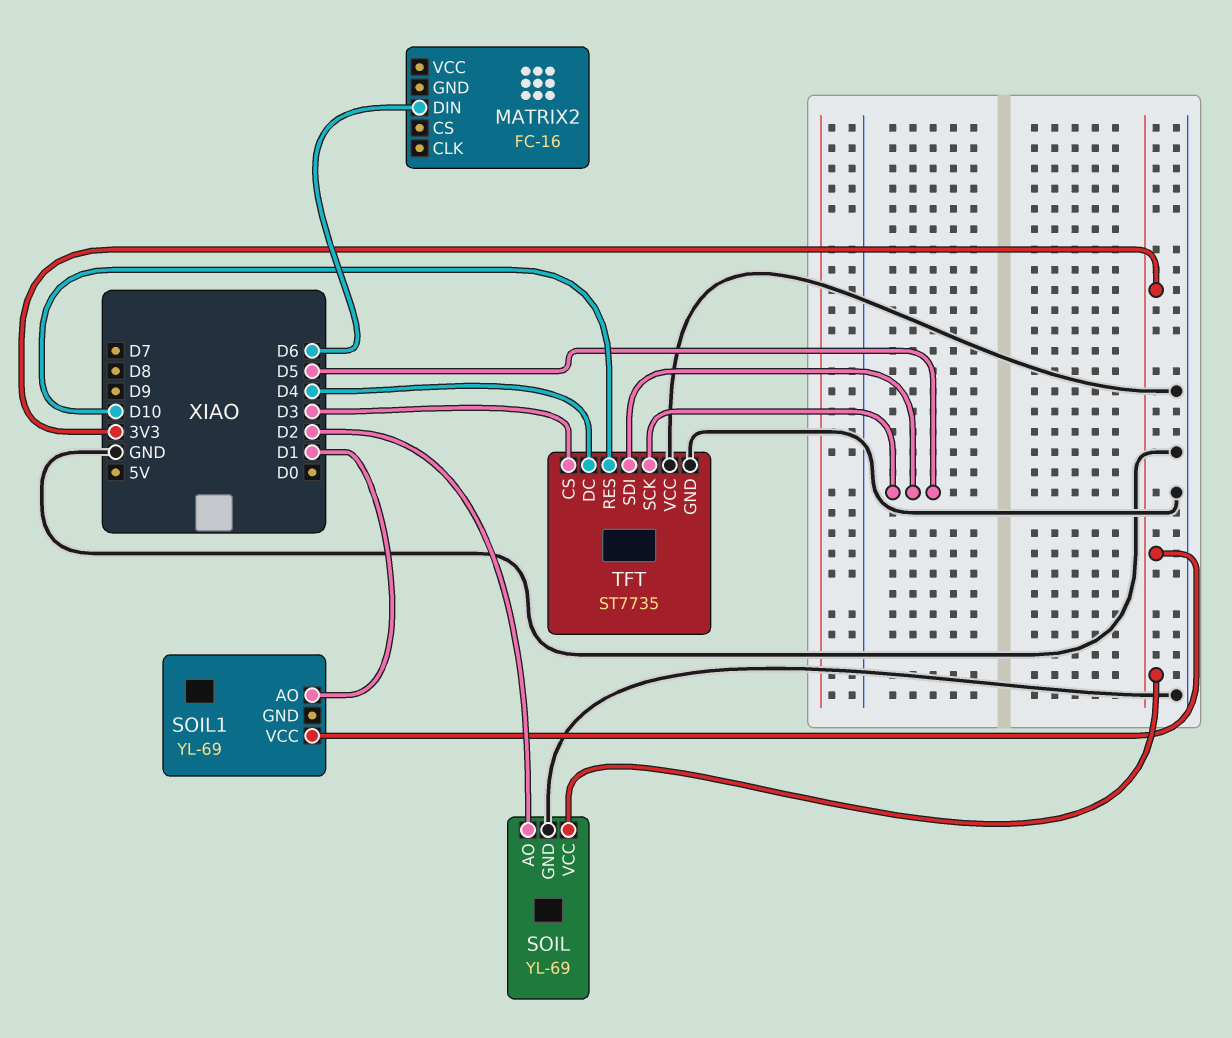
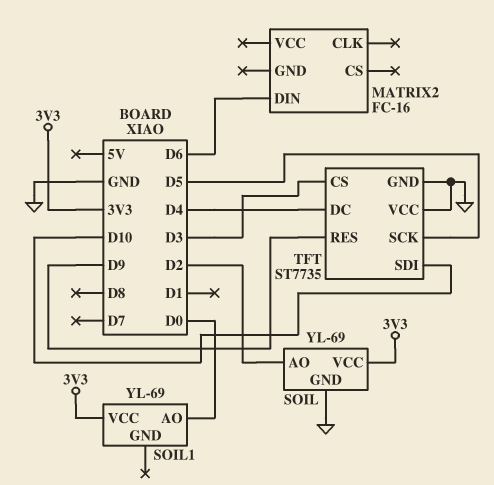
SOIL1 pin AO: D1 -> D0
TFT pin RES: D10 -> D9
TFT pin SDI: D5 -> D10

